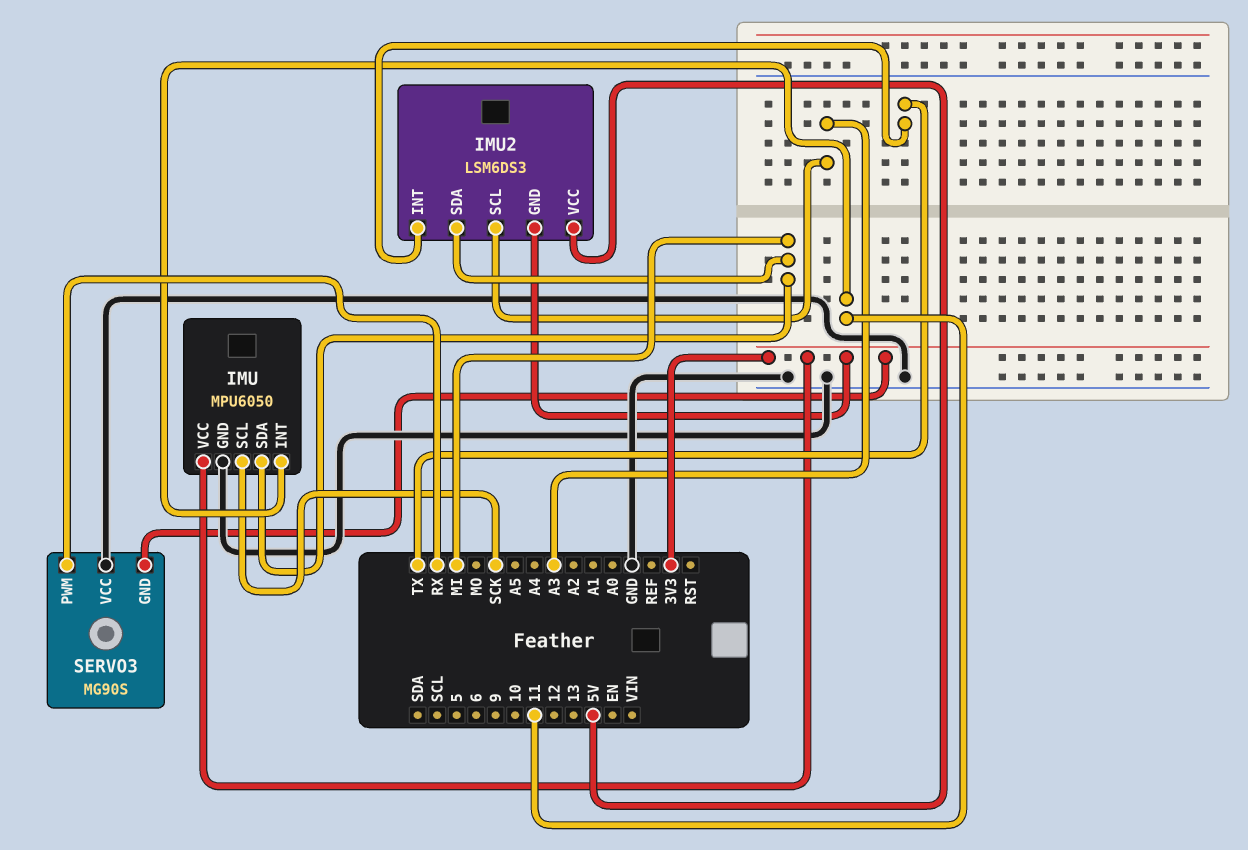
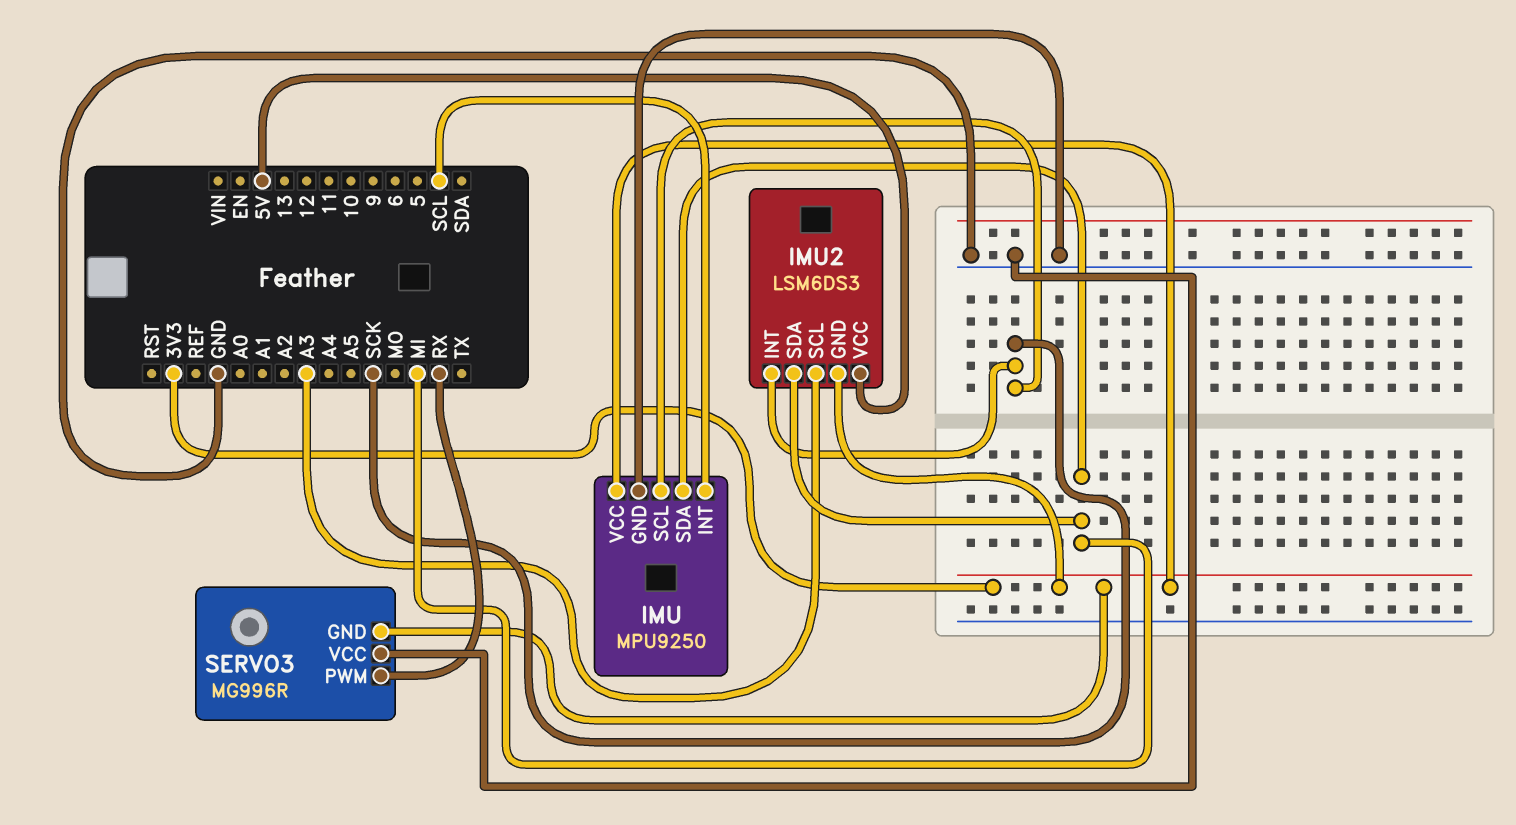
IMU: MPU6050 -> MPU9250
IMU pin INT: 11 -> SCL
IMU2 pin INT: TX -> SCK
SERVO3: MG90S -> MG996R

